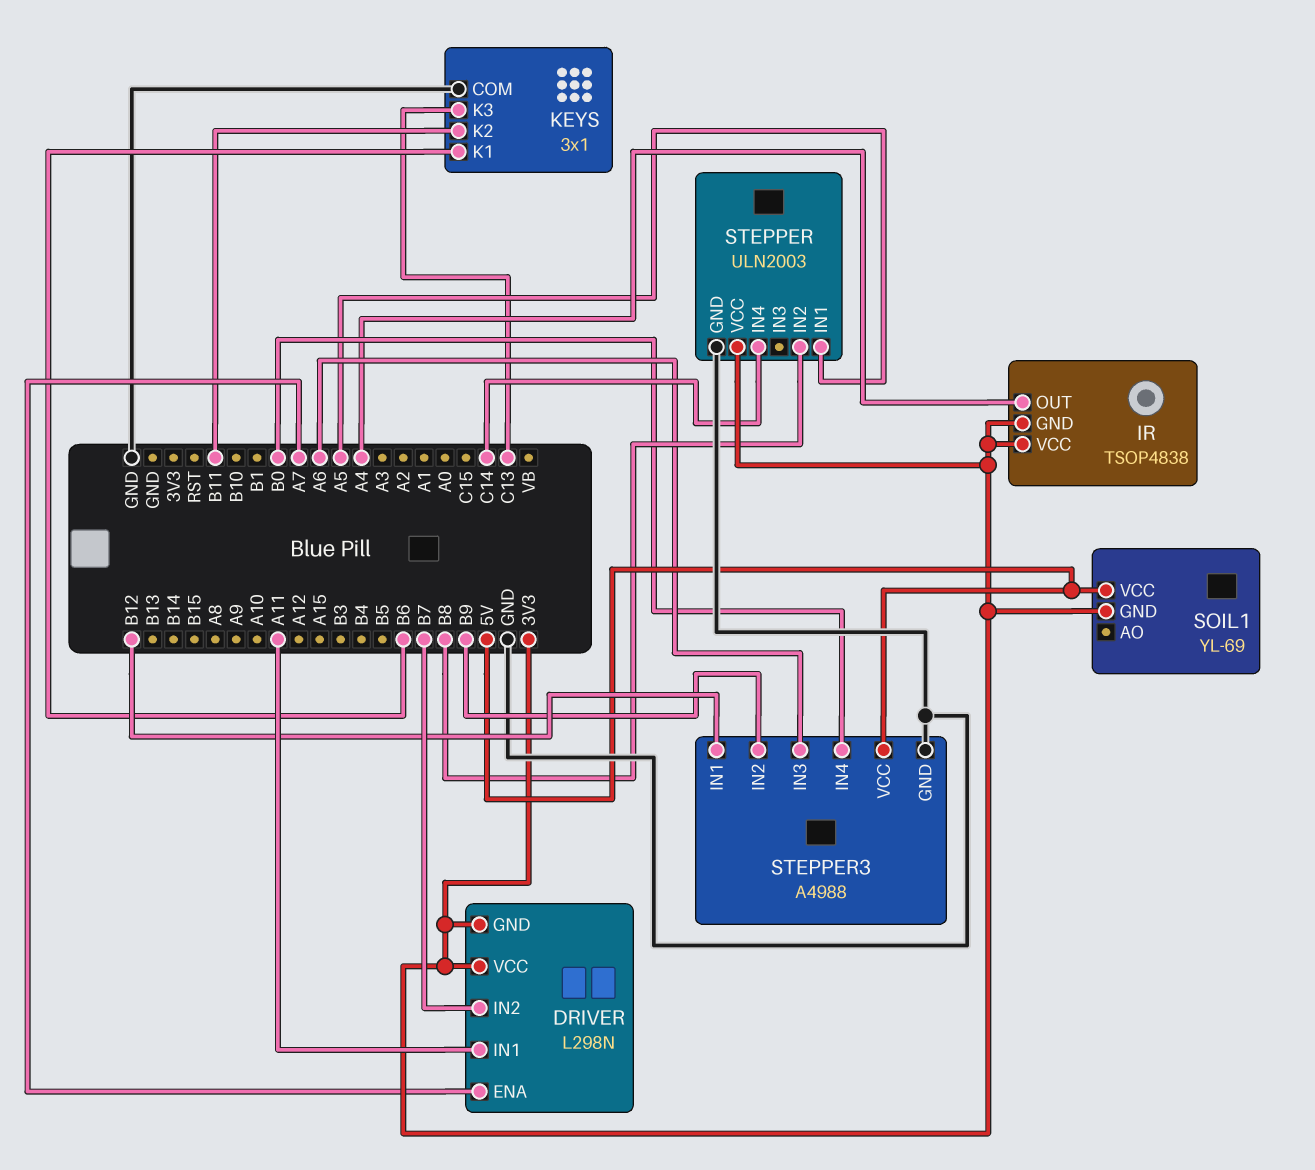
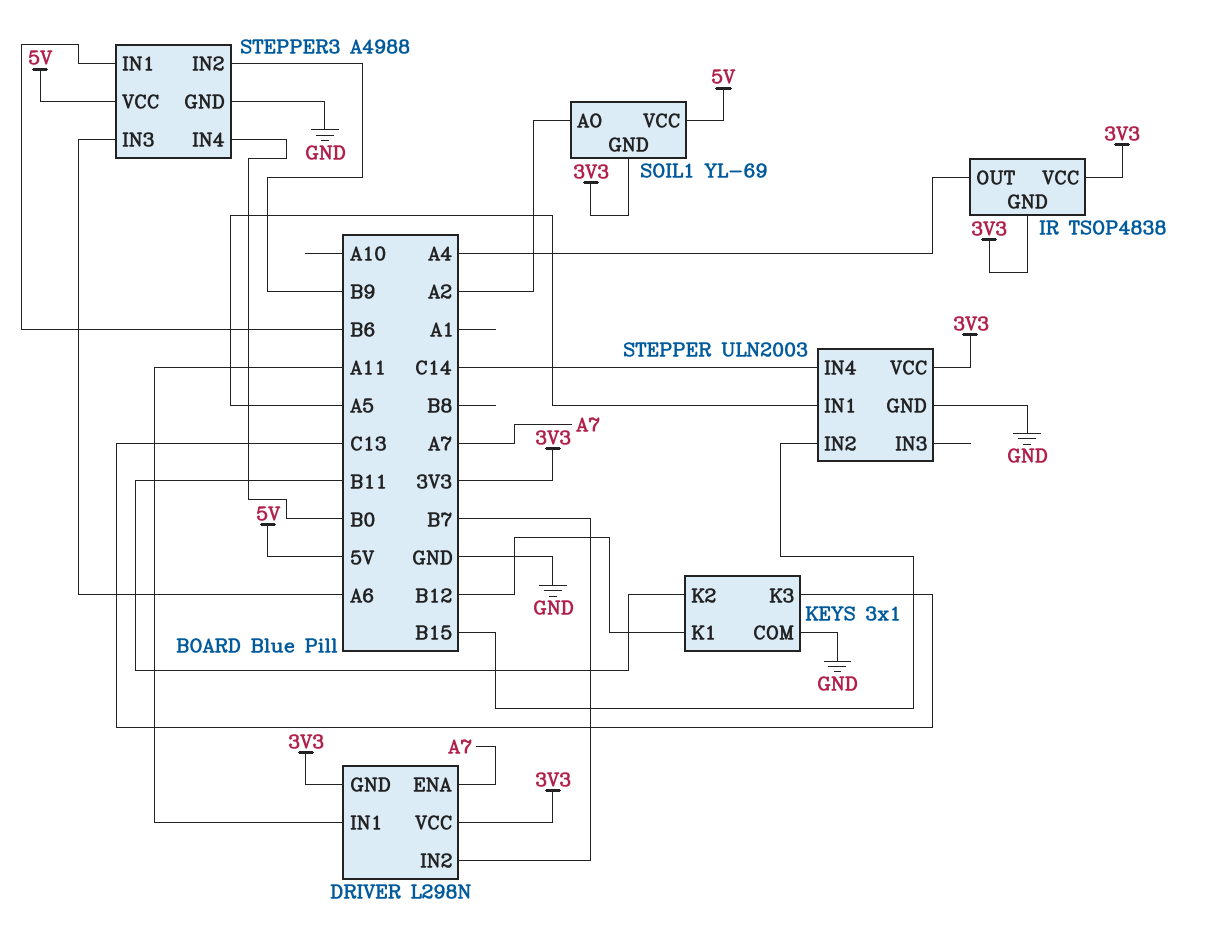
KEYS pin K1: B6 -> B12
SOIL1 pin AO: none -> A2
STEPPER pin IN2: B8 -> B15
STEPPER3 pin IN1: B12 -> B6

